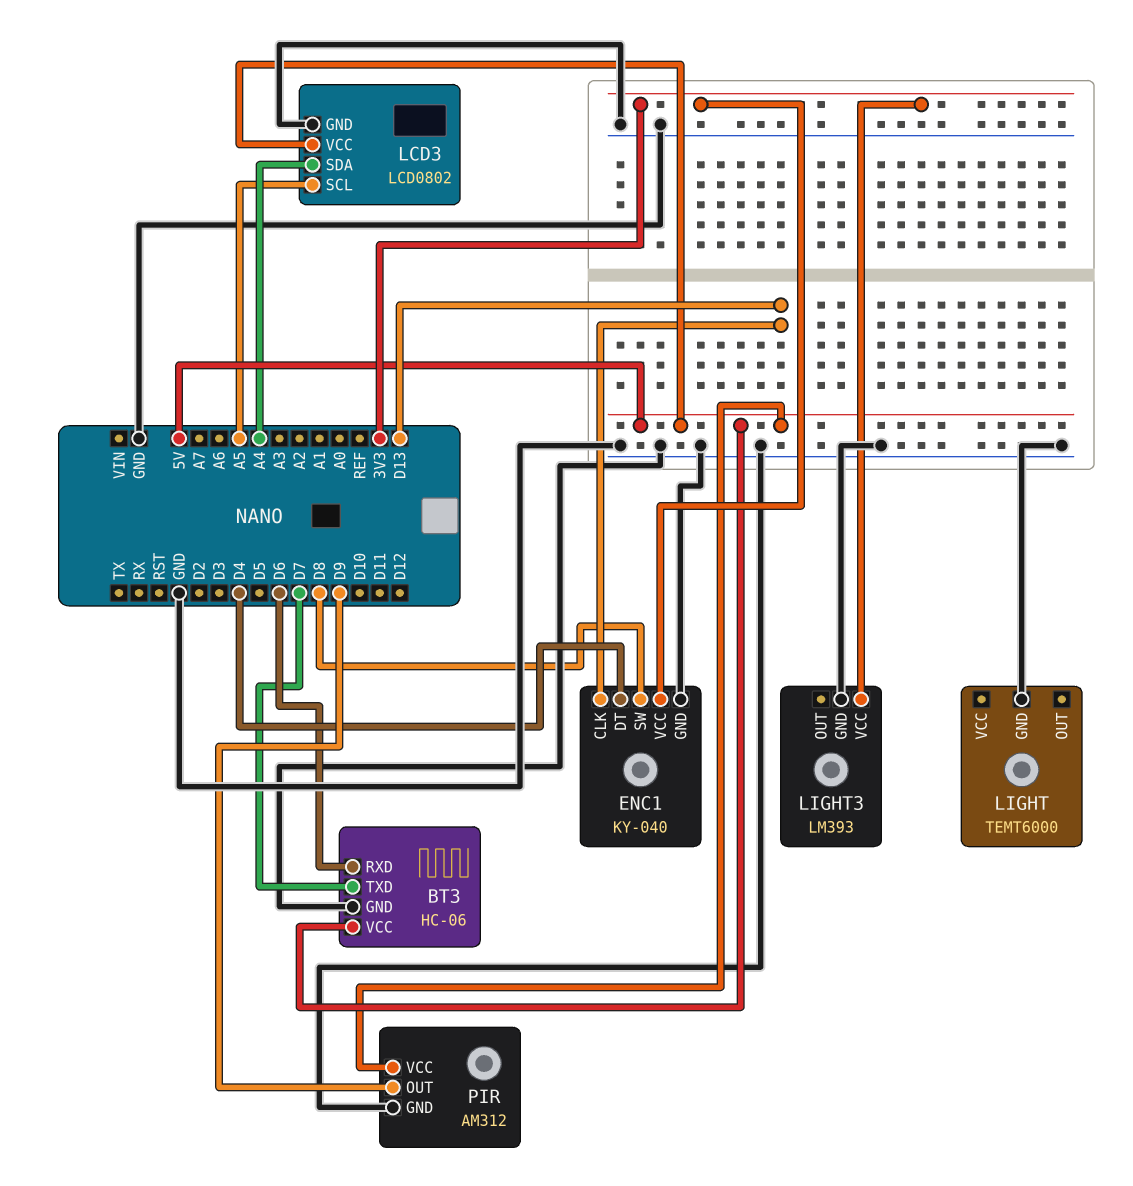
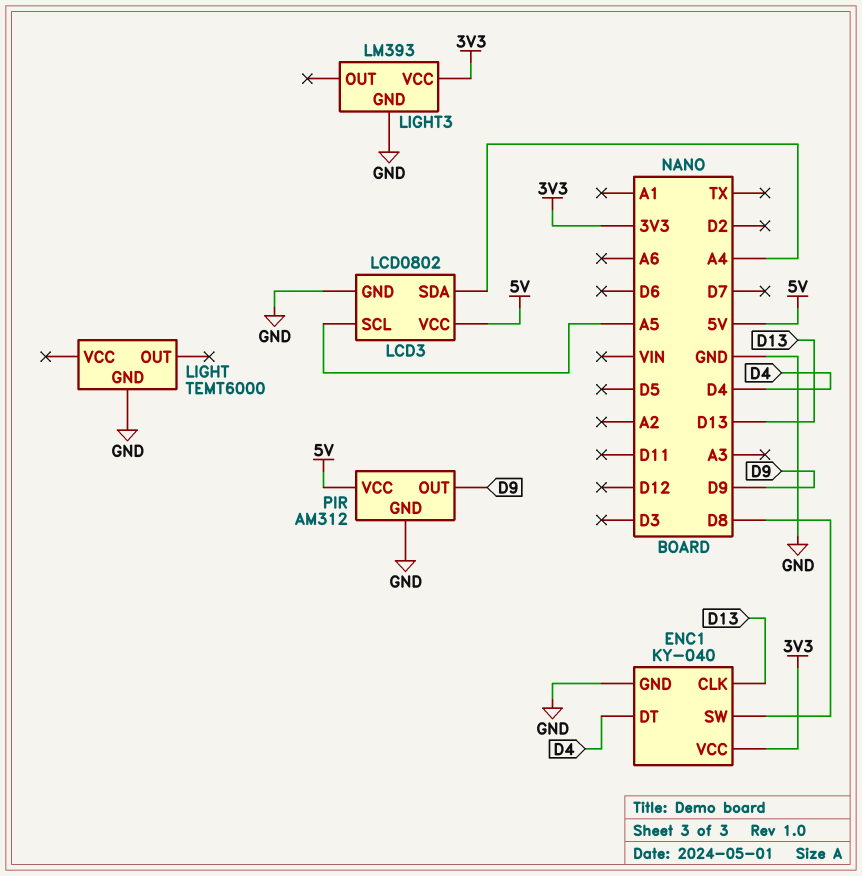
BT3: HC-06 -> none
BT3 pin GND: GND -> none
BT3 pin RXD: D6 -> none
BT3 pin TXD: D7 -> none
BT3 pin VCC: 5V -> none

